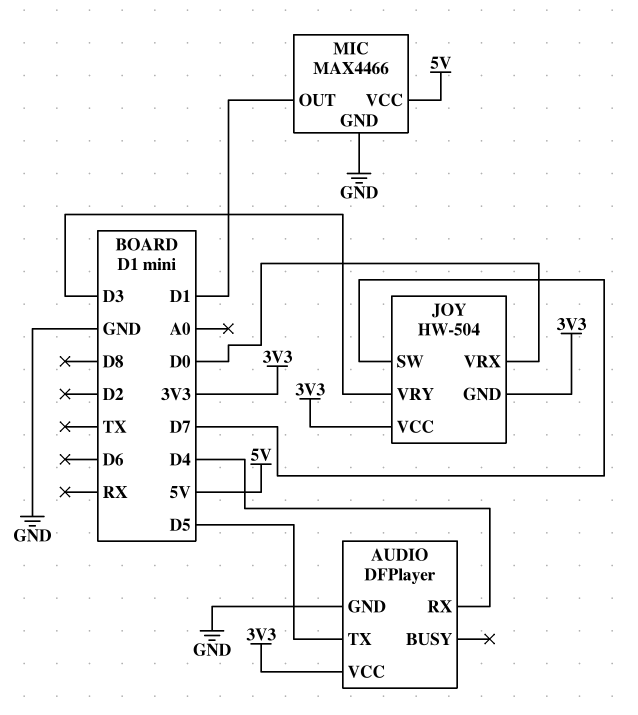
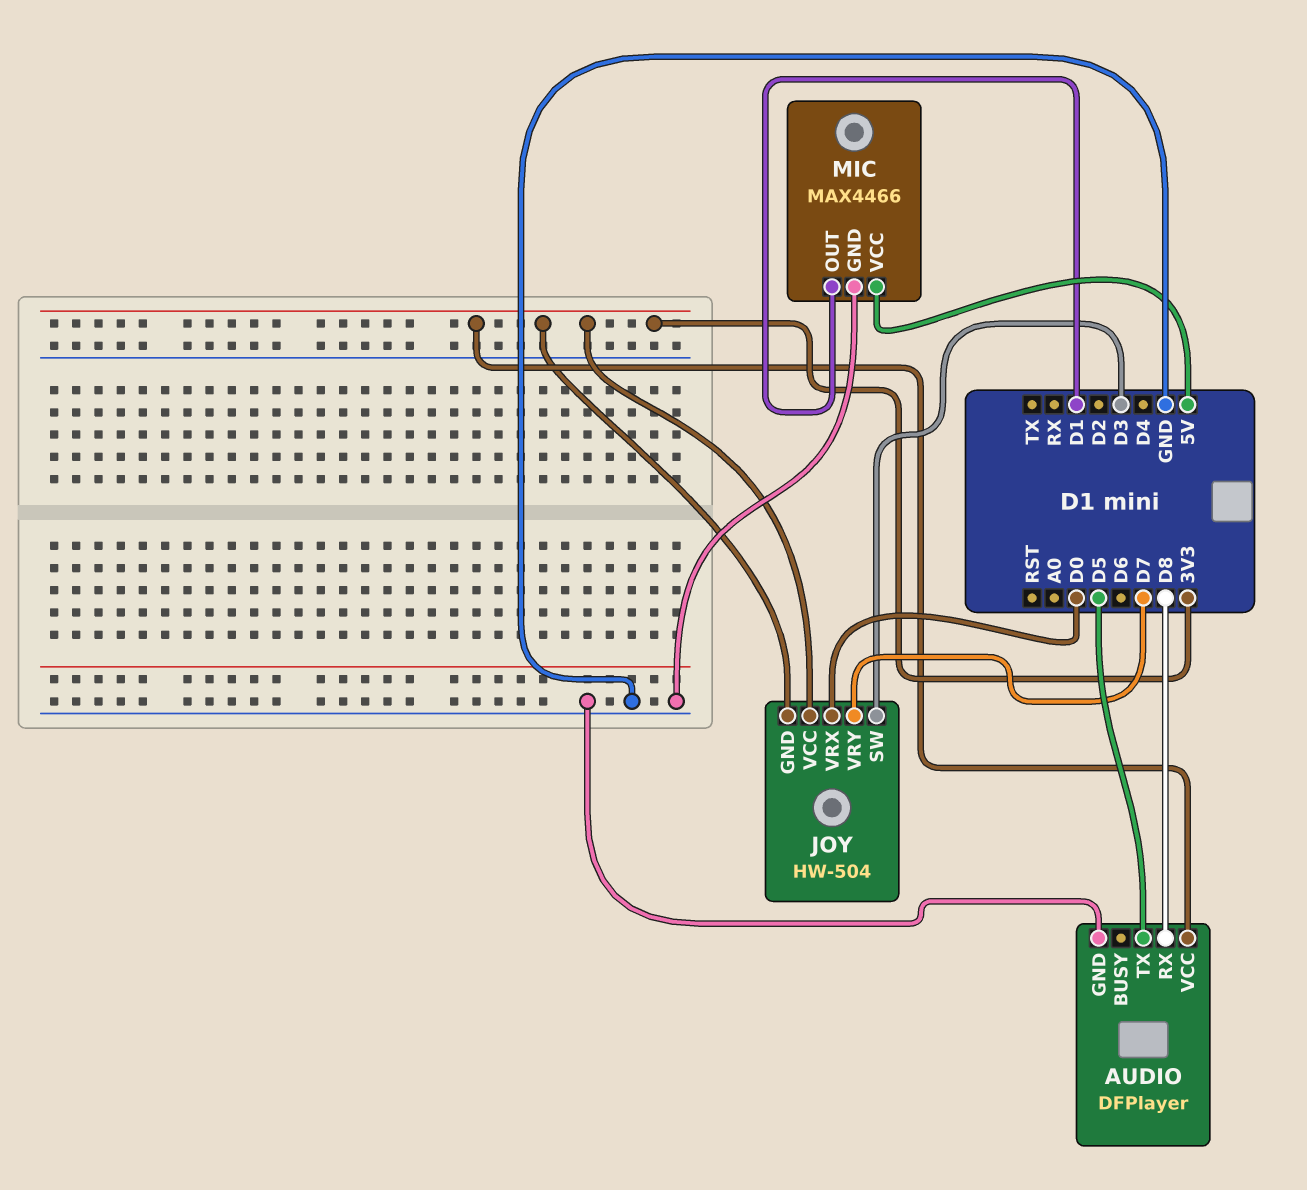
AUDIO pin RX: D4 -> D8
JOY pin SW: D7 -> D3
JOY pin VRY: D3 -> D7

